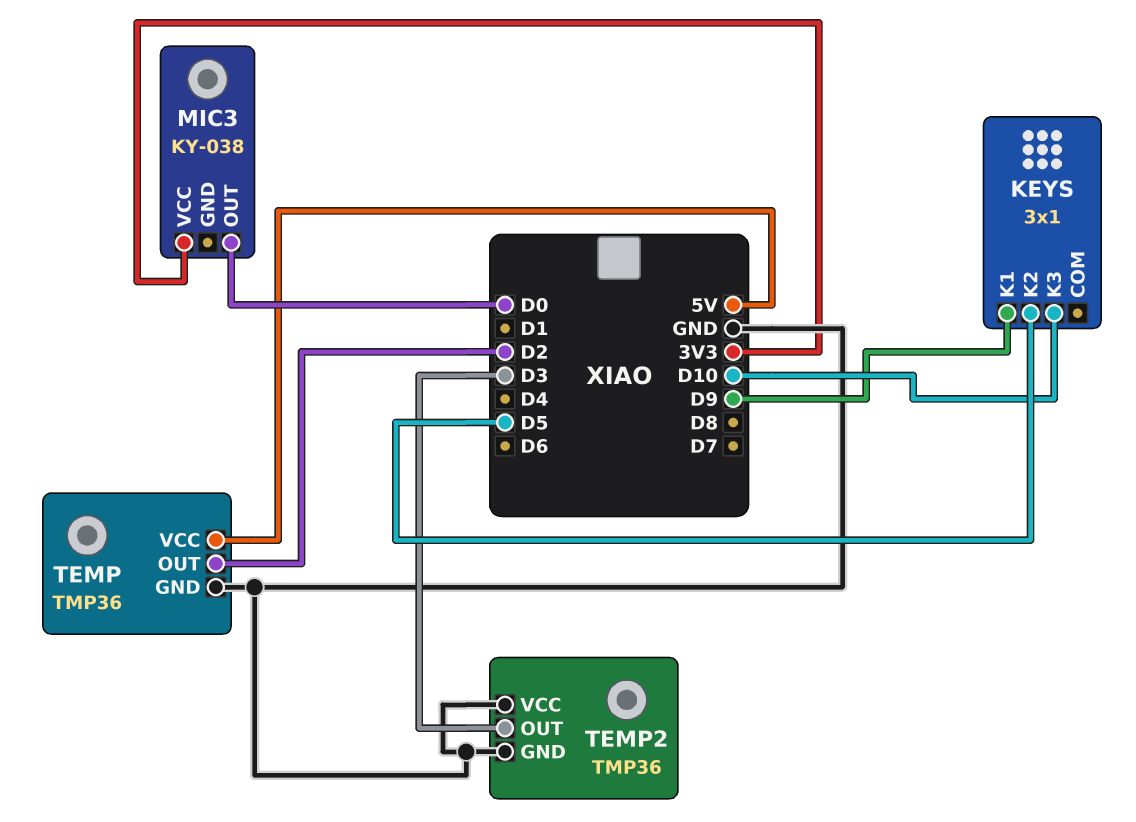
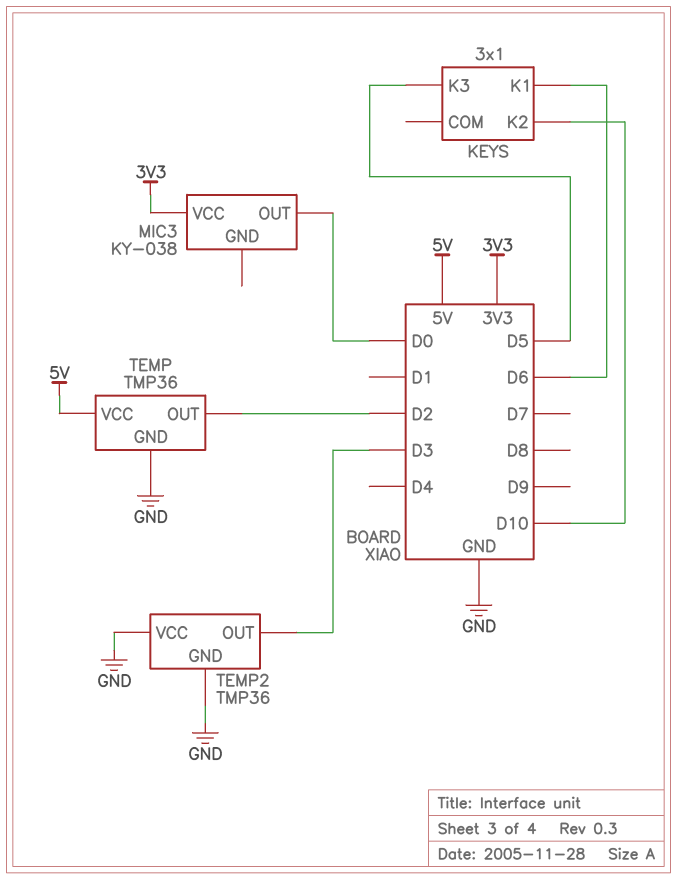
KEYS pin K1: D9 -> D6
KEYS pin K2: D5 -> D10
KEYS pin K3: D10 -> D5

